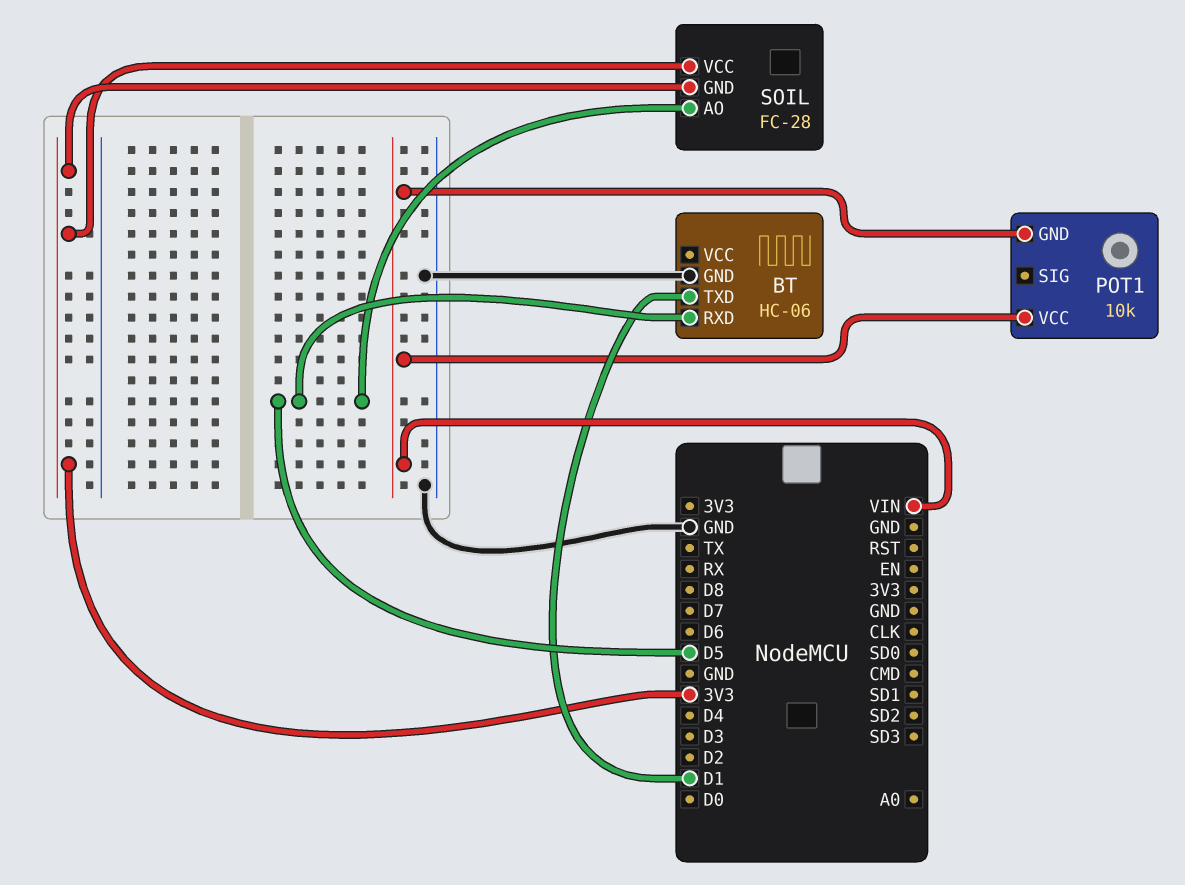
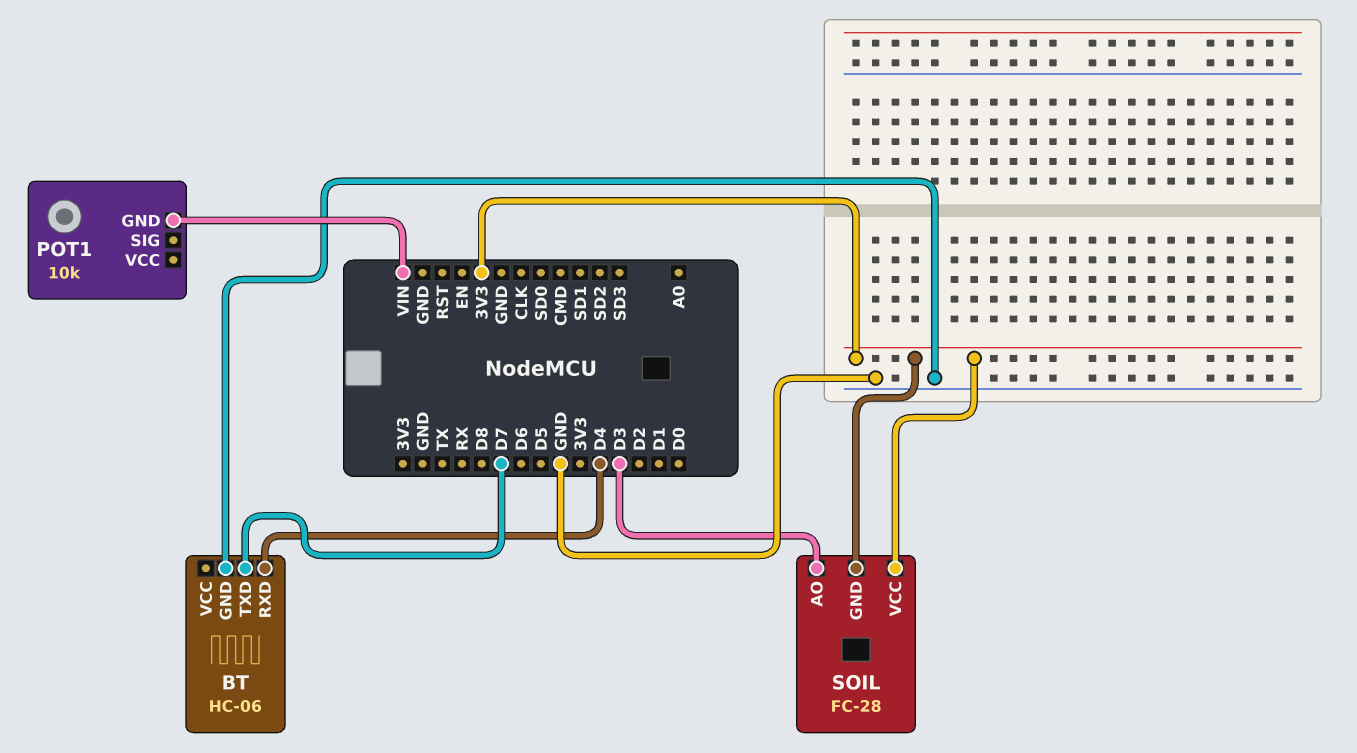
BT pin RXD: D5 -> D4
BT pin TXD: D1 -> D7
POT1 pin VCC: VIN -> none
SOIL pin AO: D5 -> D3

